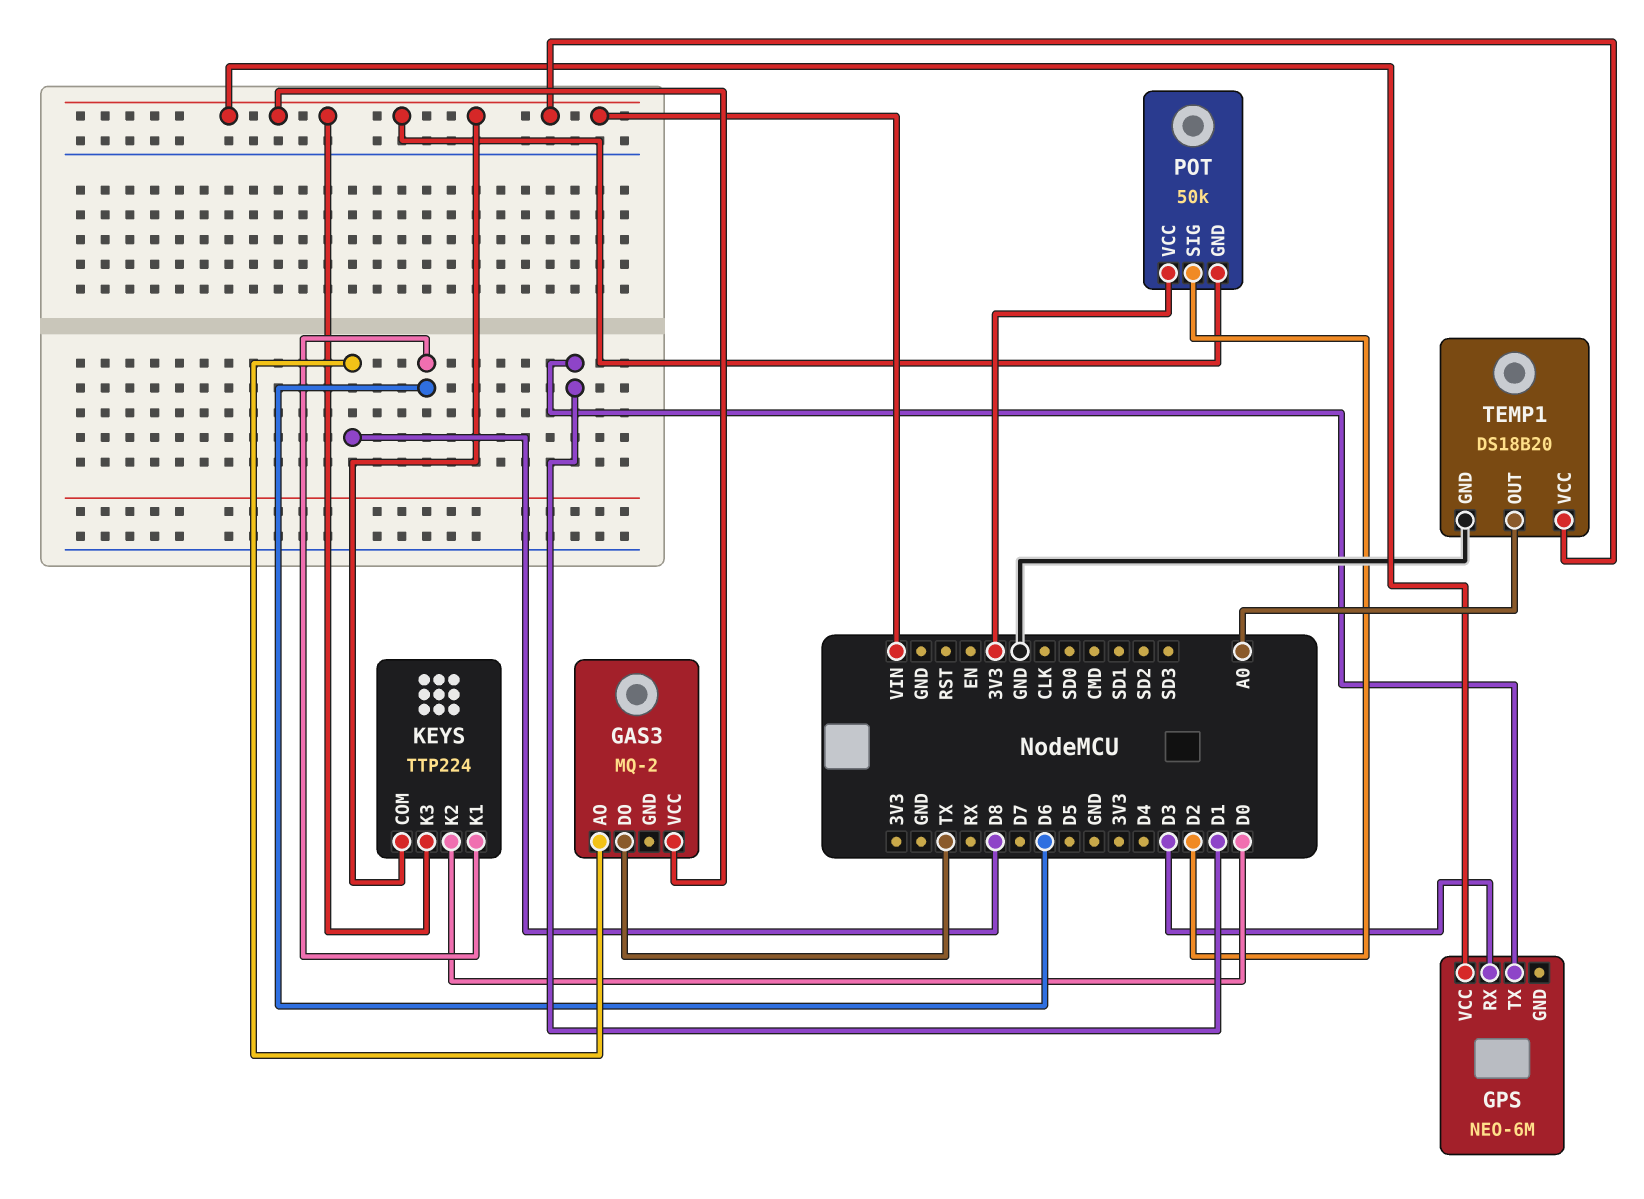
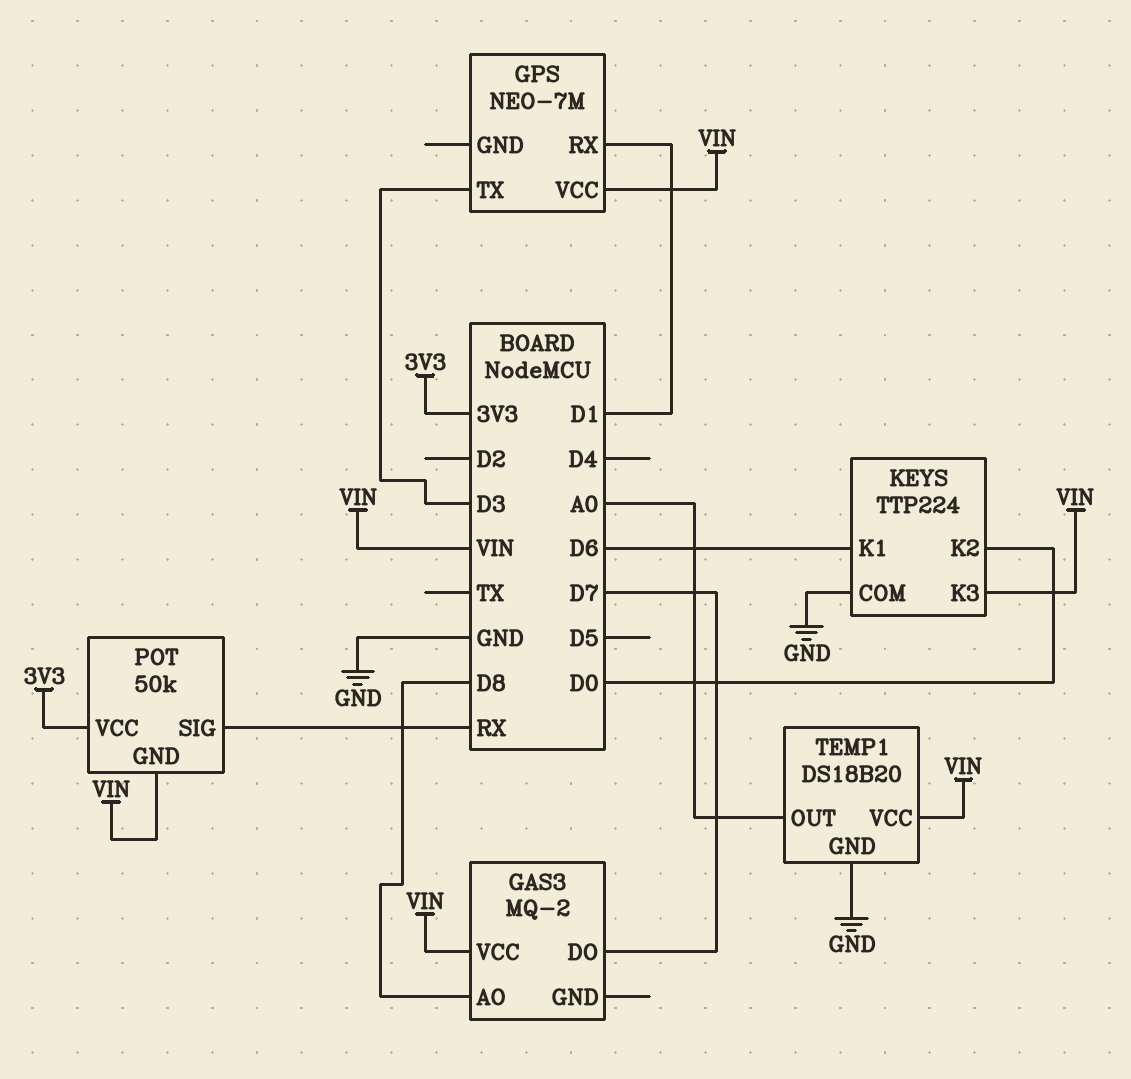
GAS3 pin DO: TX -> D7
GPS: NEO-6M -> NEO-7M
GPS pin RX: D3 -> D1
GPS pin TX: D1 -> D3
KEYS pin COM: VIN -> GND
POT pin SIG: D2 -> RX

